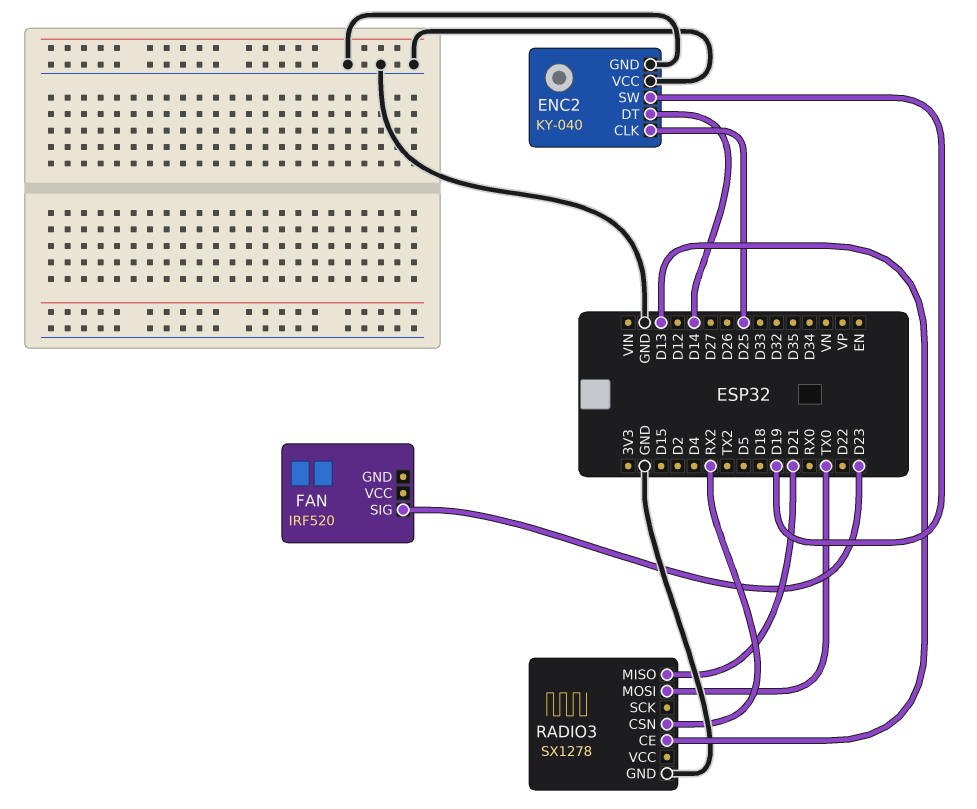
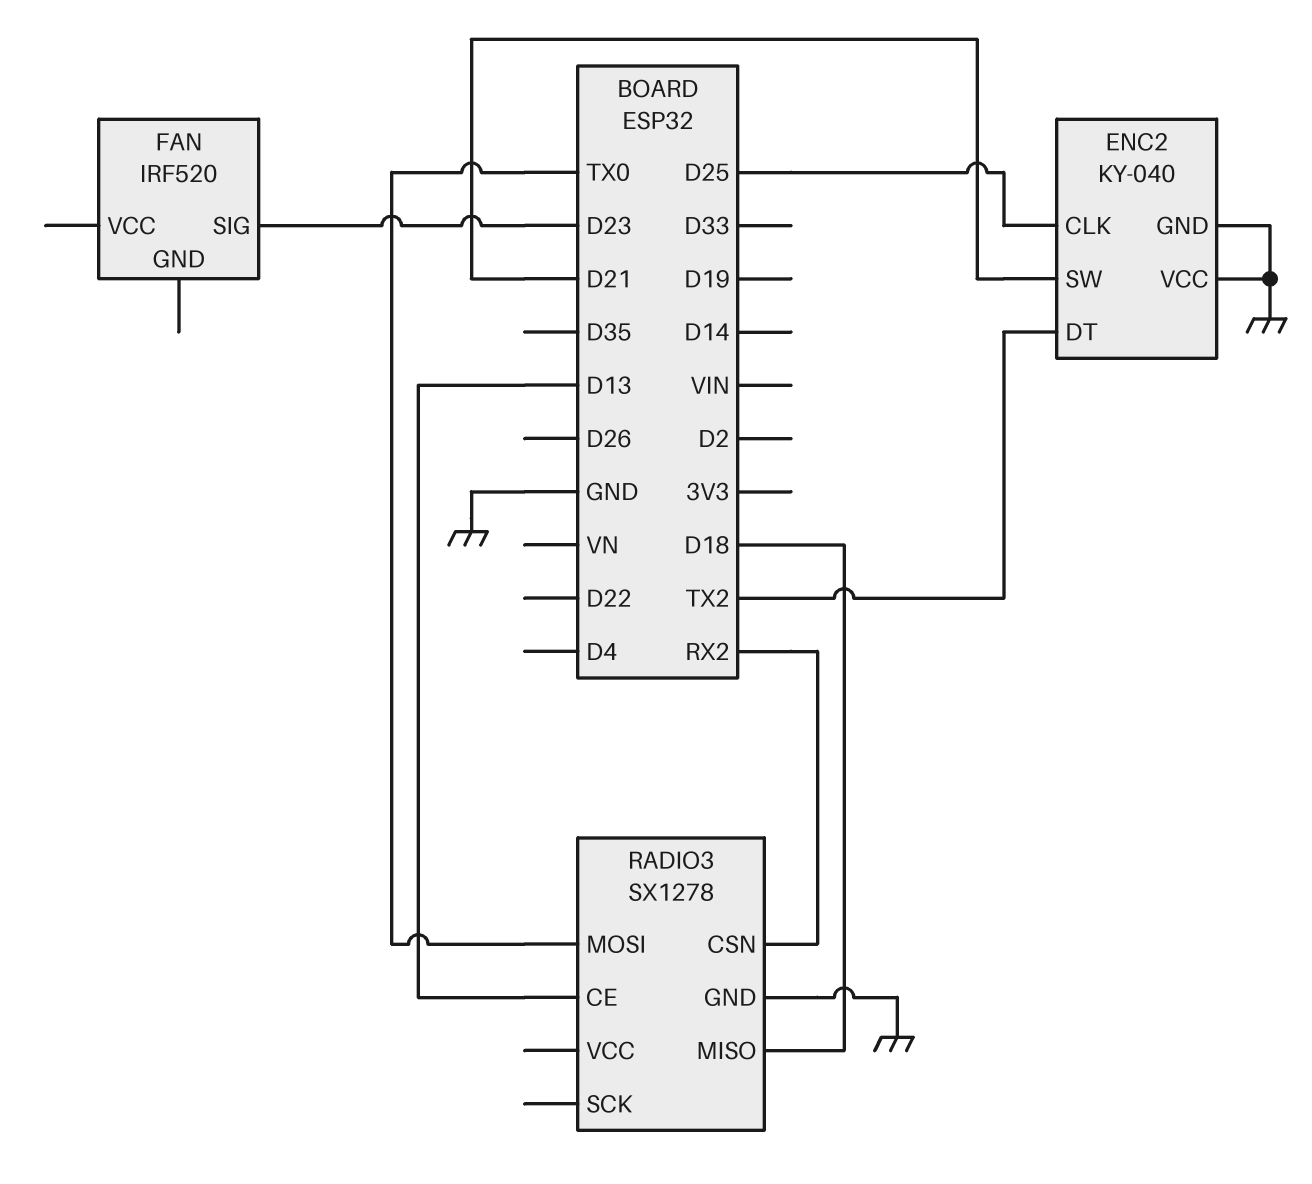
ENC2 pin DT: D14 -> TX2
ENC2 pin SW: D19 -> D21
RADIO3 pin MISO: D21 -> D18

